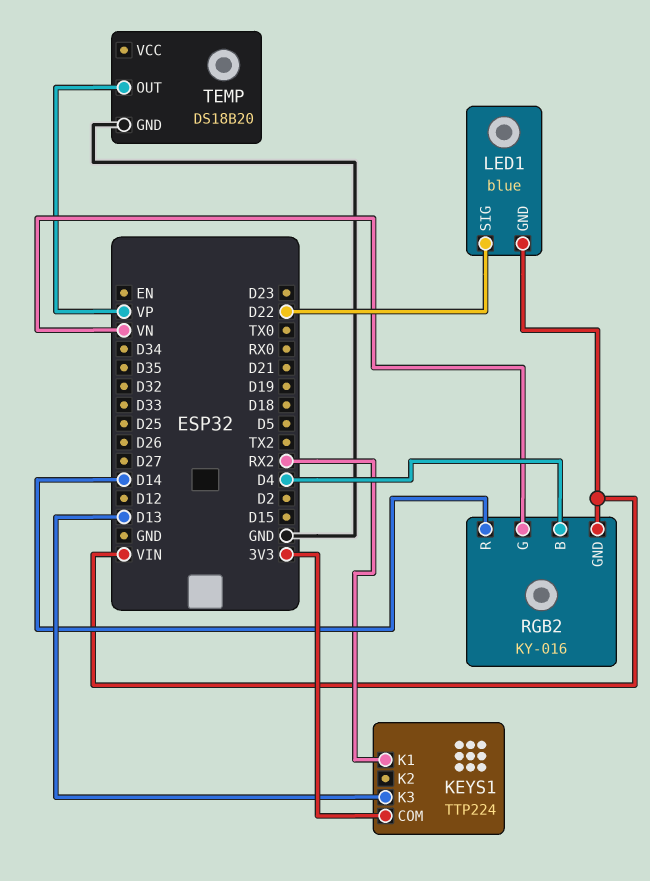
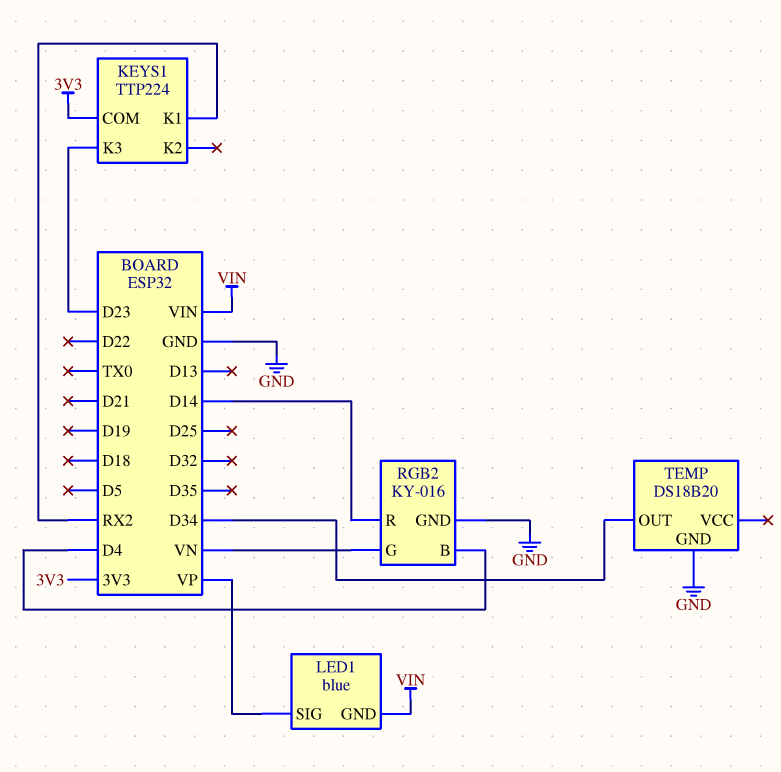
KEYS1 pin K3: D13 -> D23
LED1 pin SIG: D22 -> VP
RGB2 pin GND: VIN -> GND
TEMP pin OUT: VP -> D34

